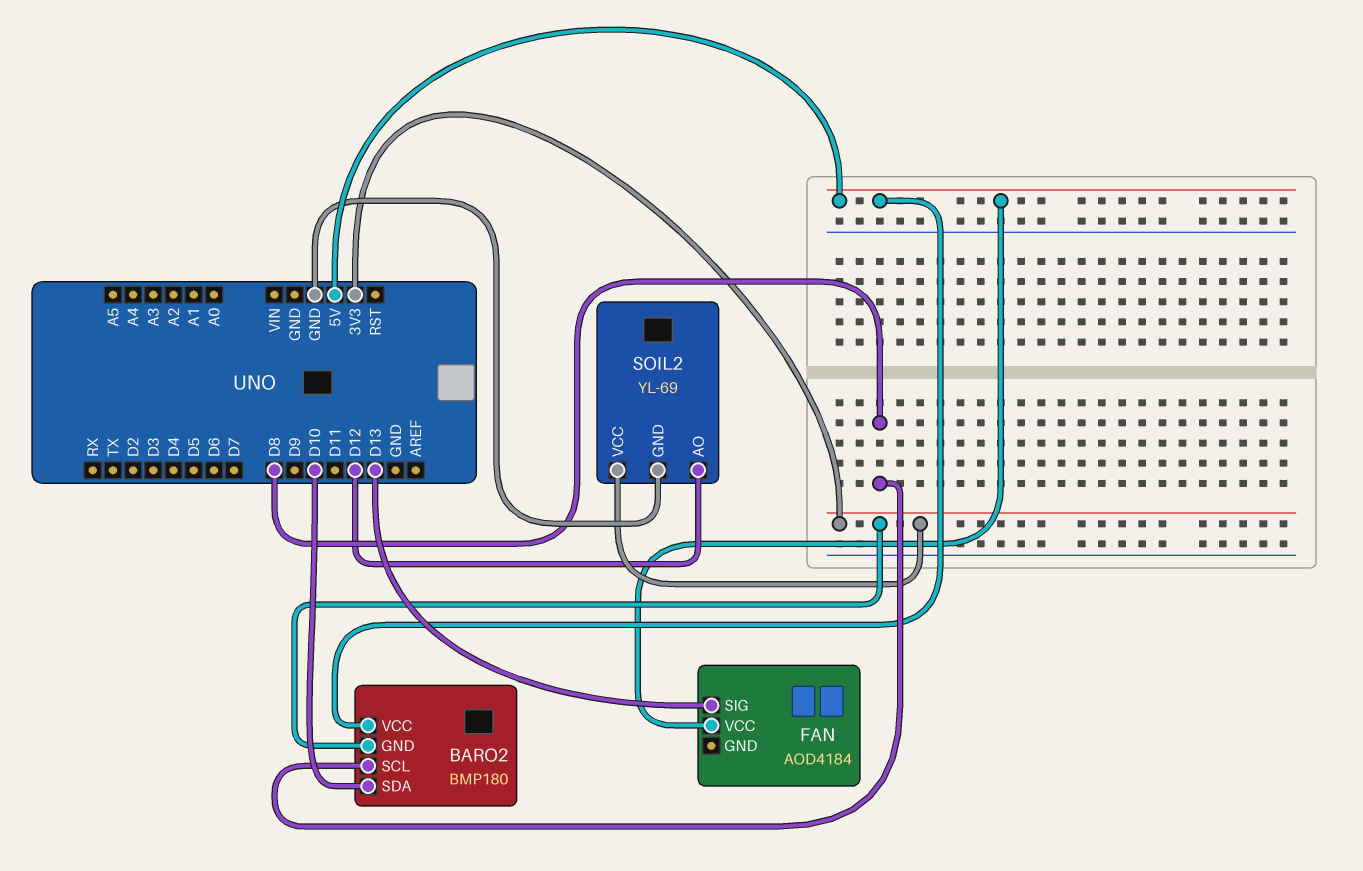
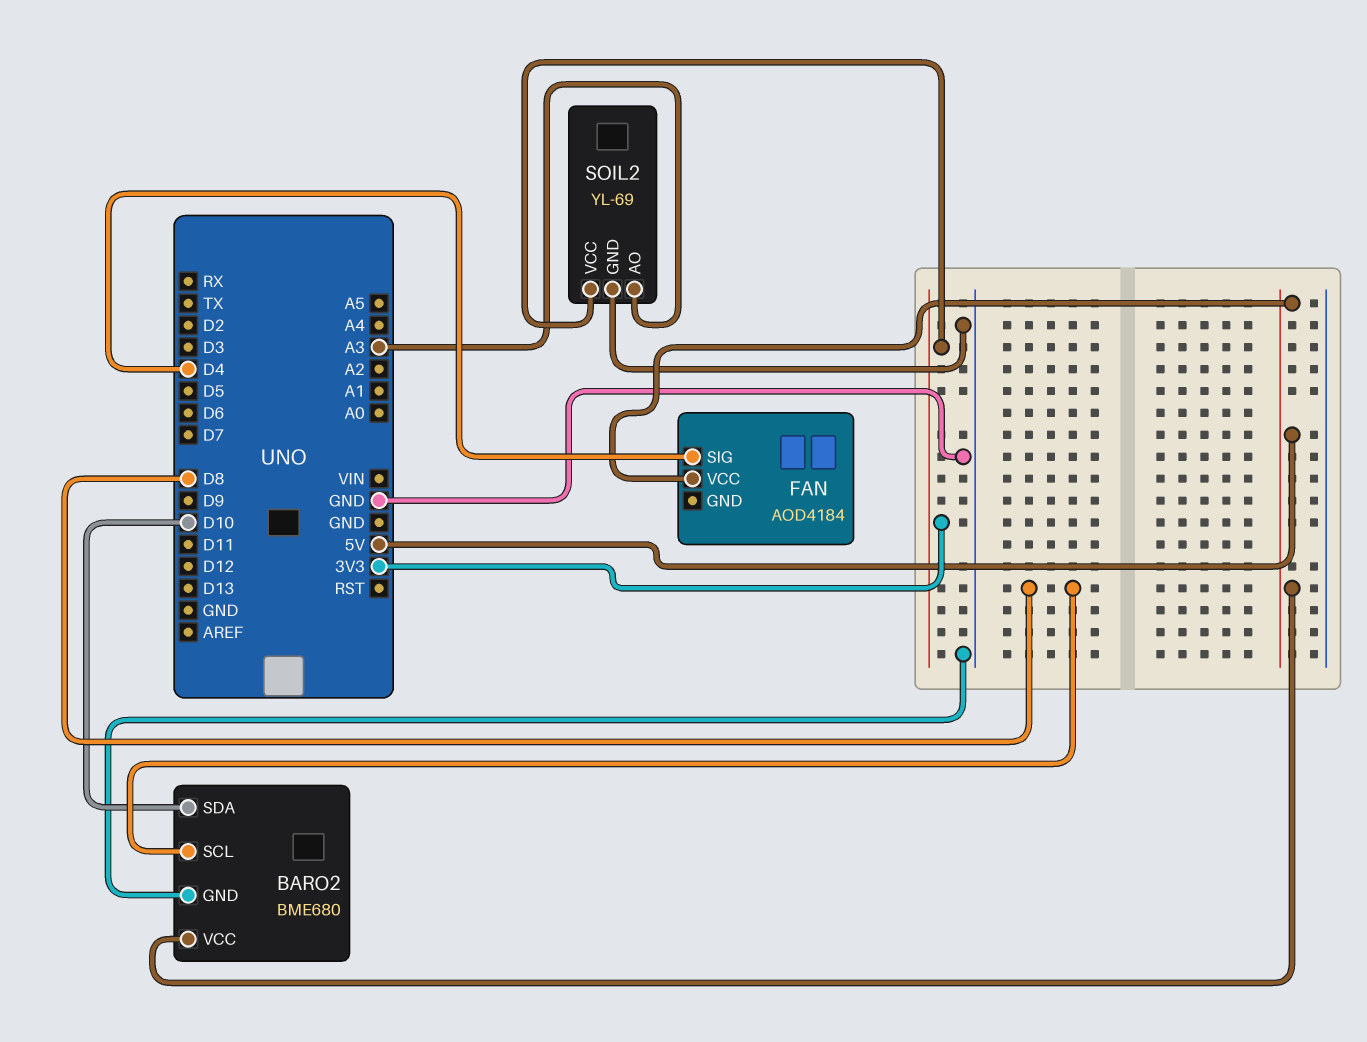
BARO2: BMP180 -> BME680
BARO2 pin GND: 3V3 -> GND
FAN pin SIG: D13 -> D4
SOIL2 pin AO: D12 -> A3

